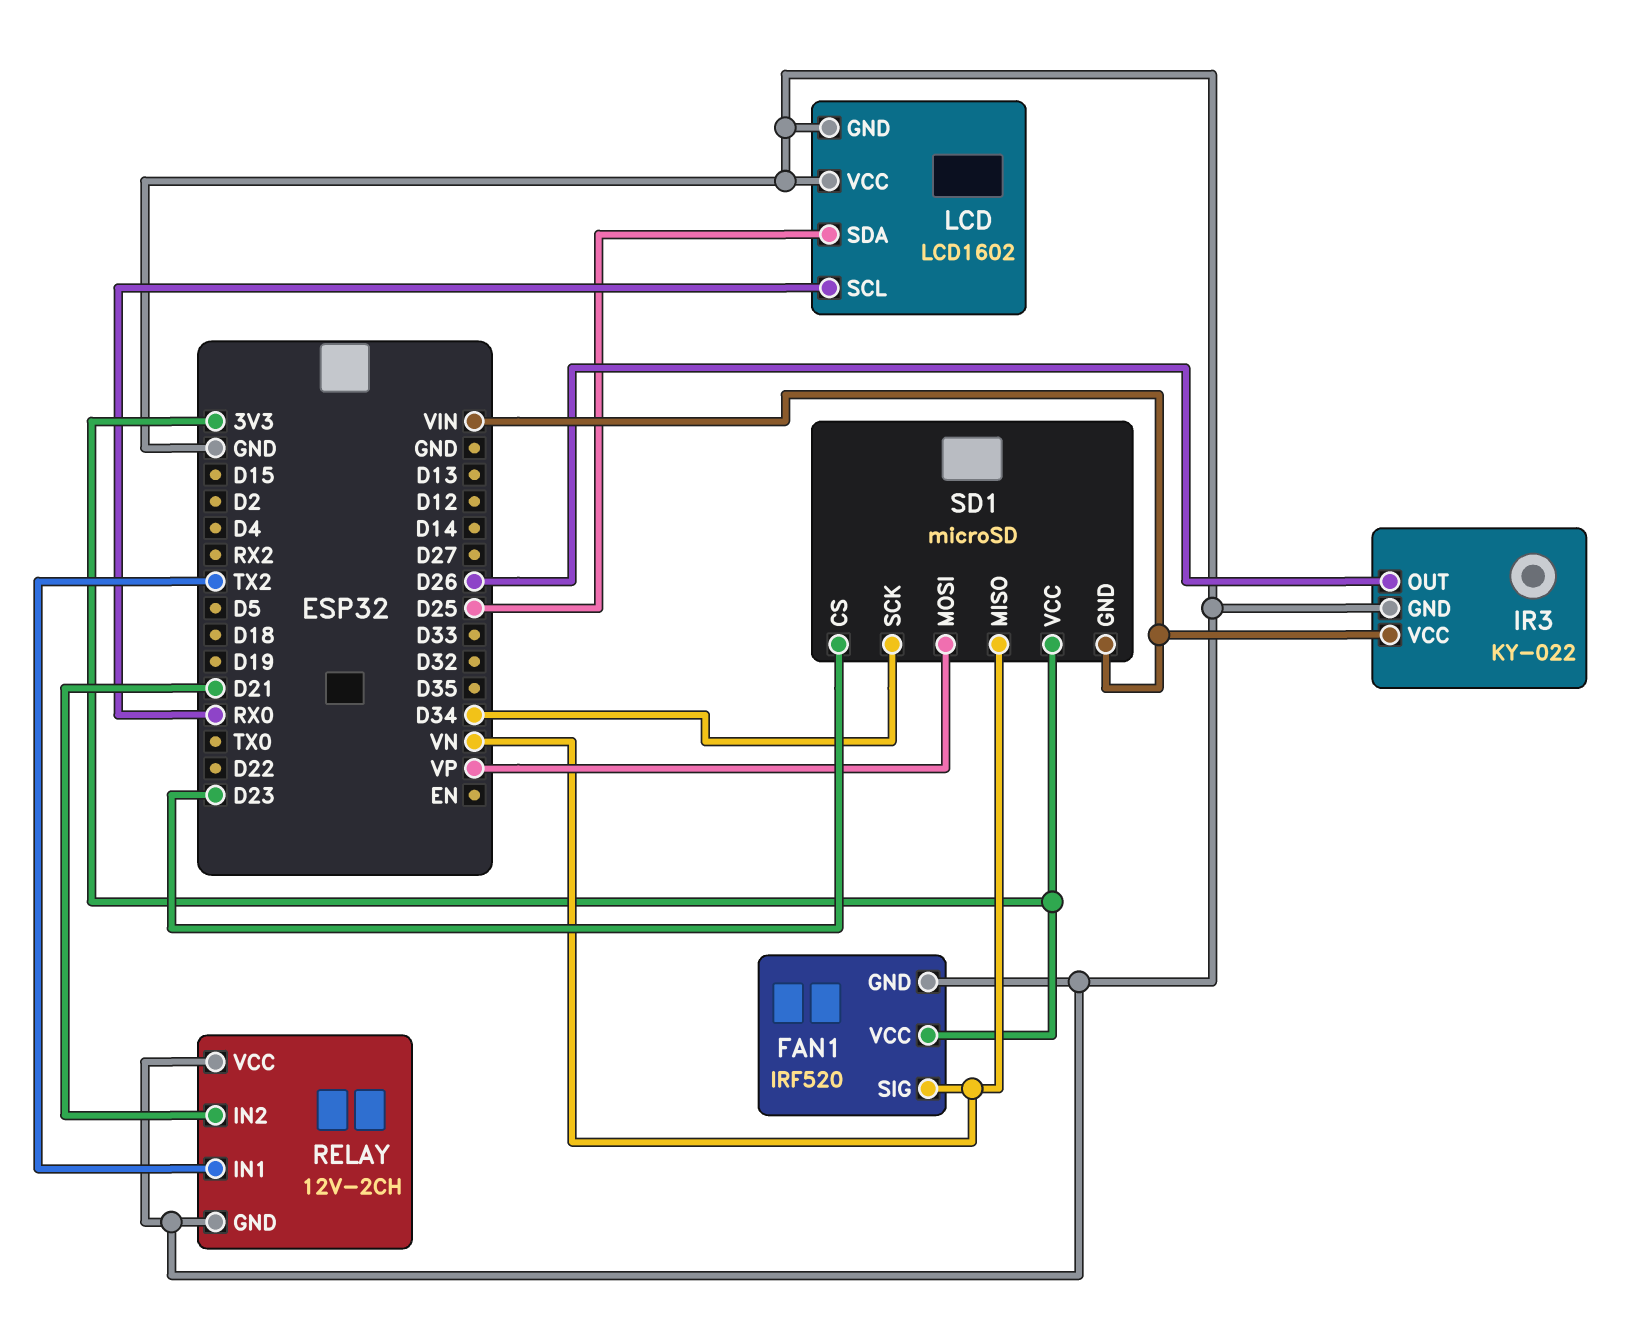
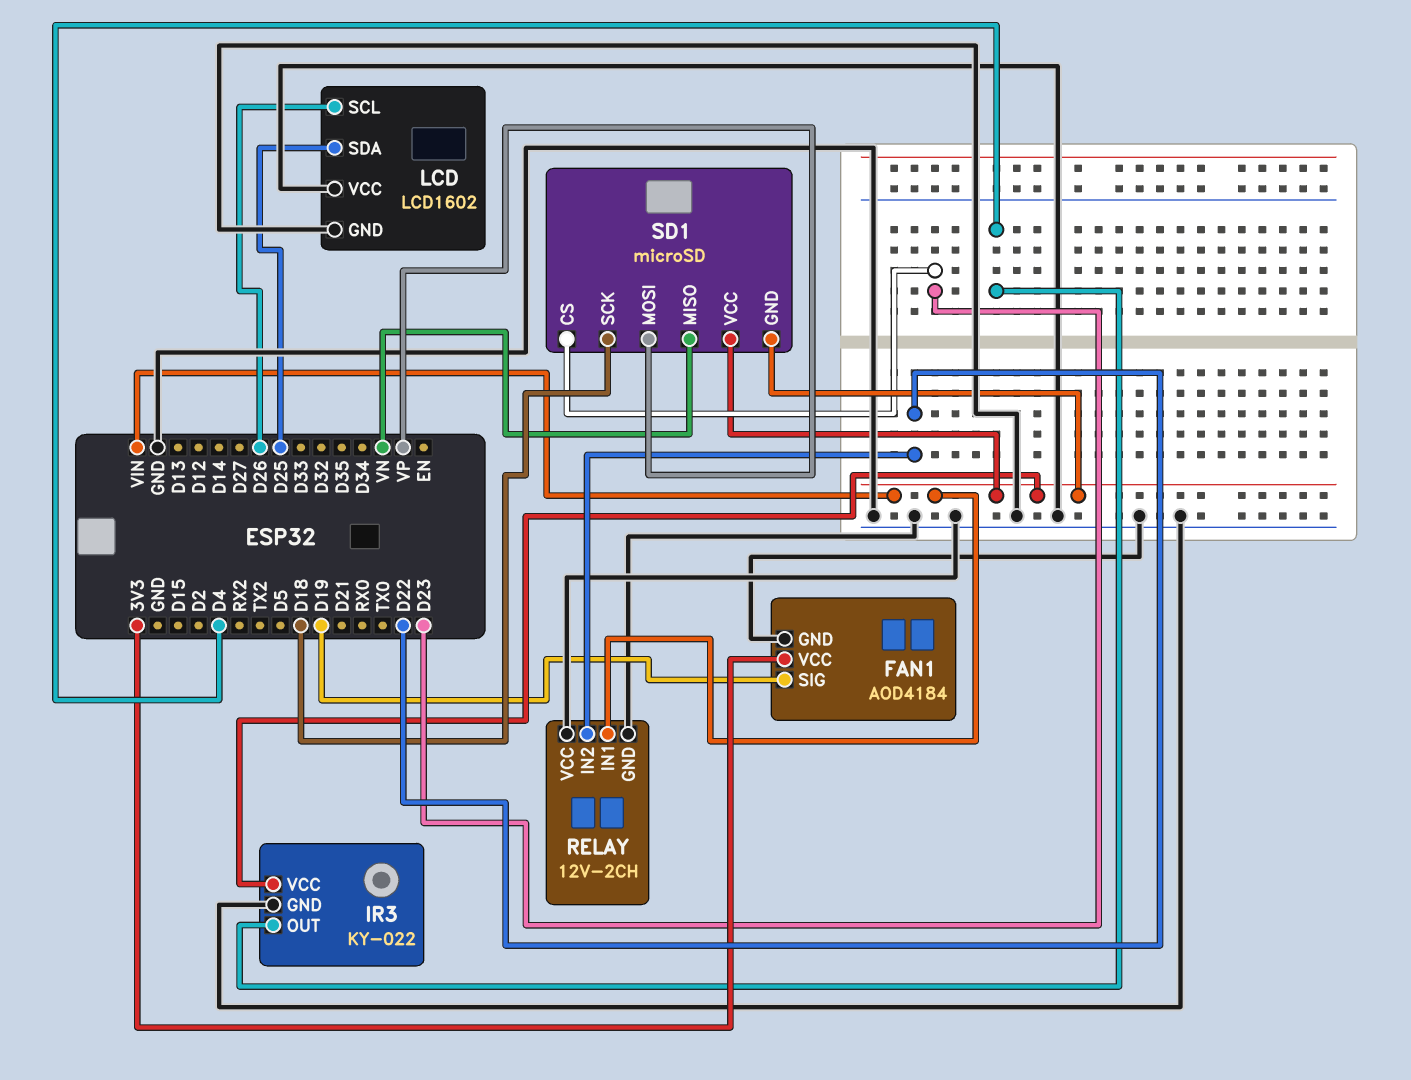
FAN1: IRF520 -> AOD4184
FAN1 pin SIG: VN -> D19
IR3 pin OUT: D26 -> D4
LCD pin SCL: RX0 -> D26
RELAY pin IN1: TX2 -> VIN
RELAY pin IN2: D21 -> D22
SD1 pin SCK: D34 -> D18
SD1 pin VCC: 3V3 -> VIN

